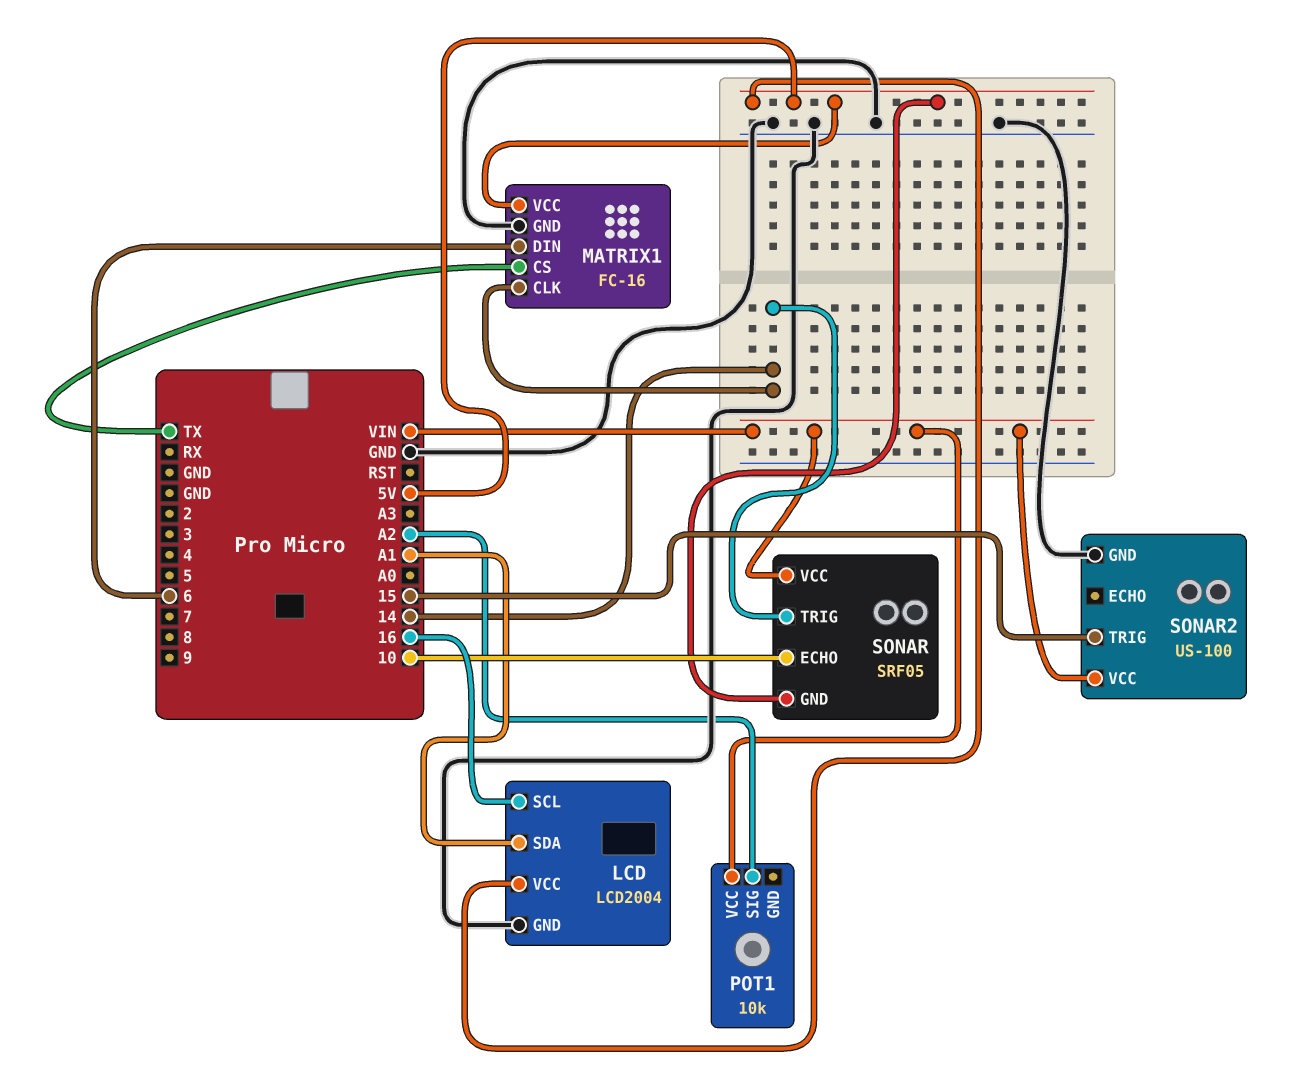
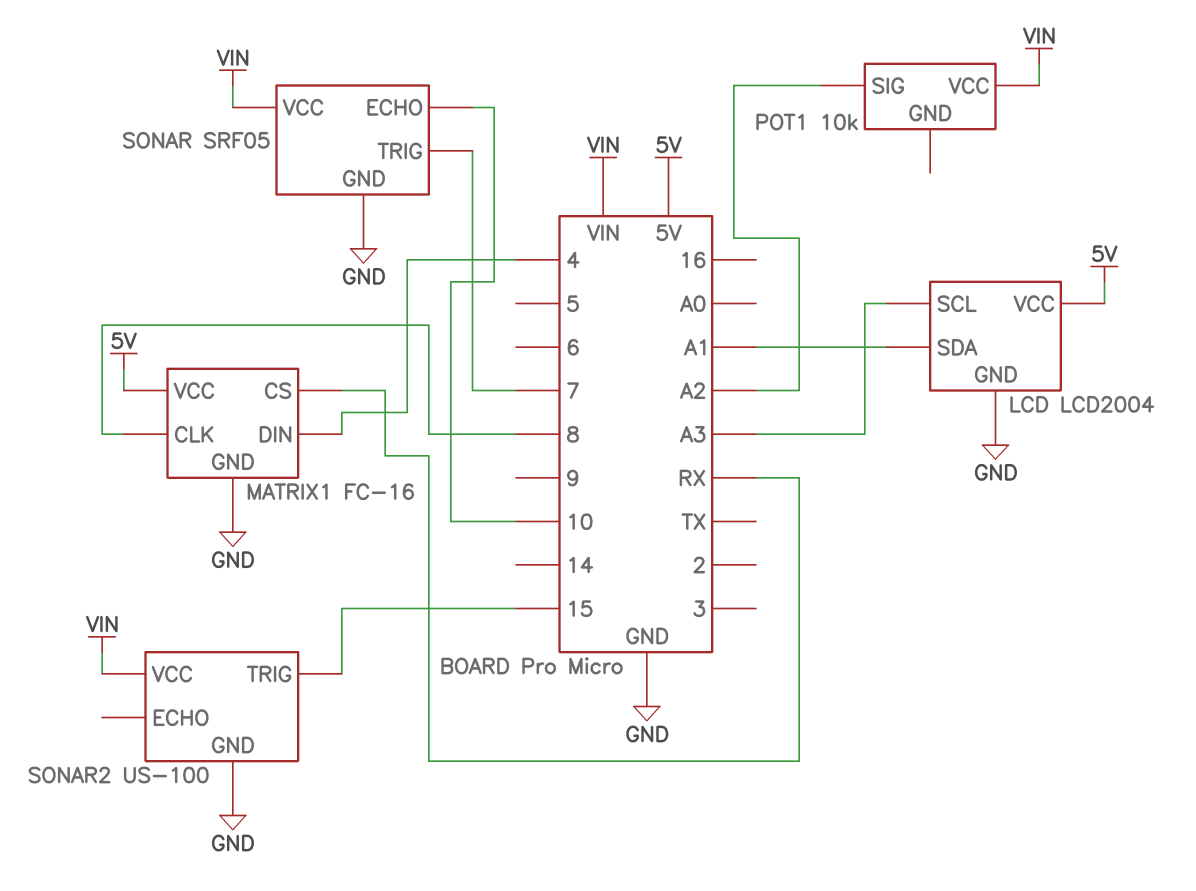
LCD pin SCL: 16 -> A3
MATRIX1 pin CLK: 14 -> 8
MATRIX1 pin CS: TX -> RX
MATRIX1 pin DIN: 6 -> 4
SONAR pin GND: 5V -> GND
SONAR pin TRIG: 14 -> 7

